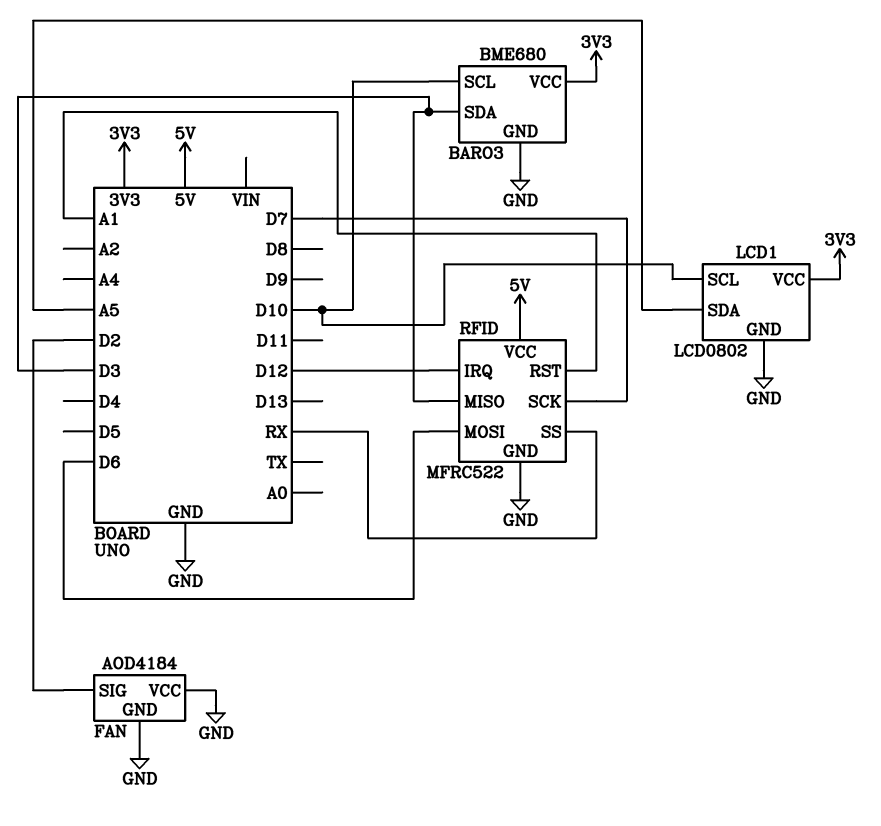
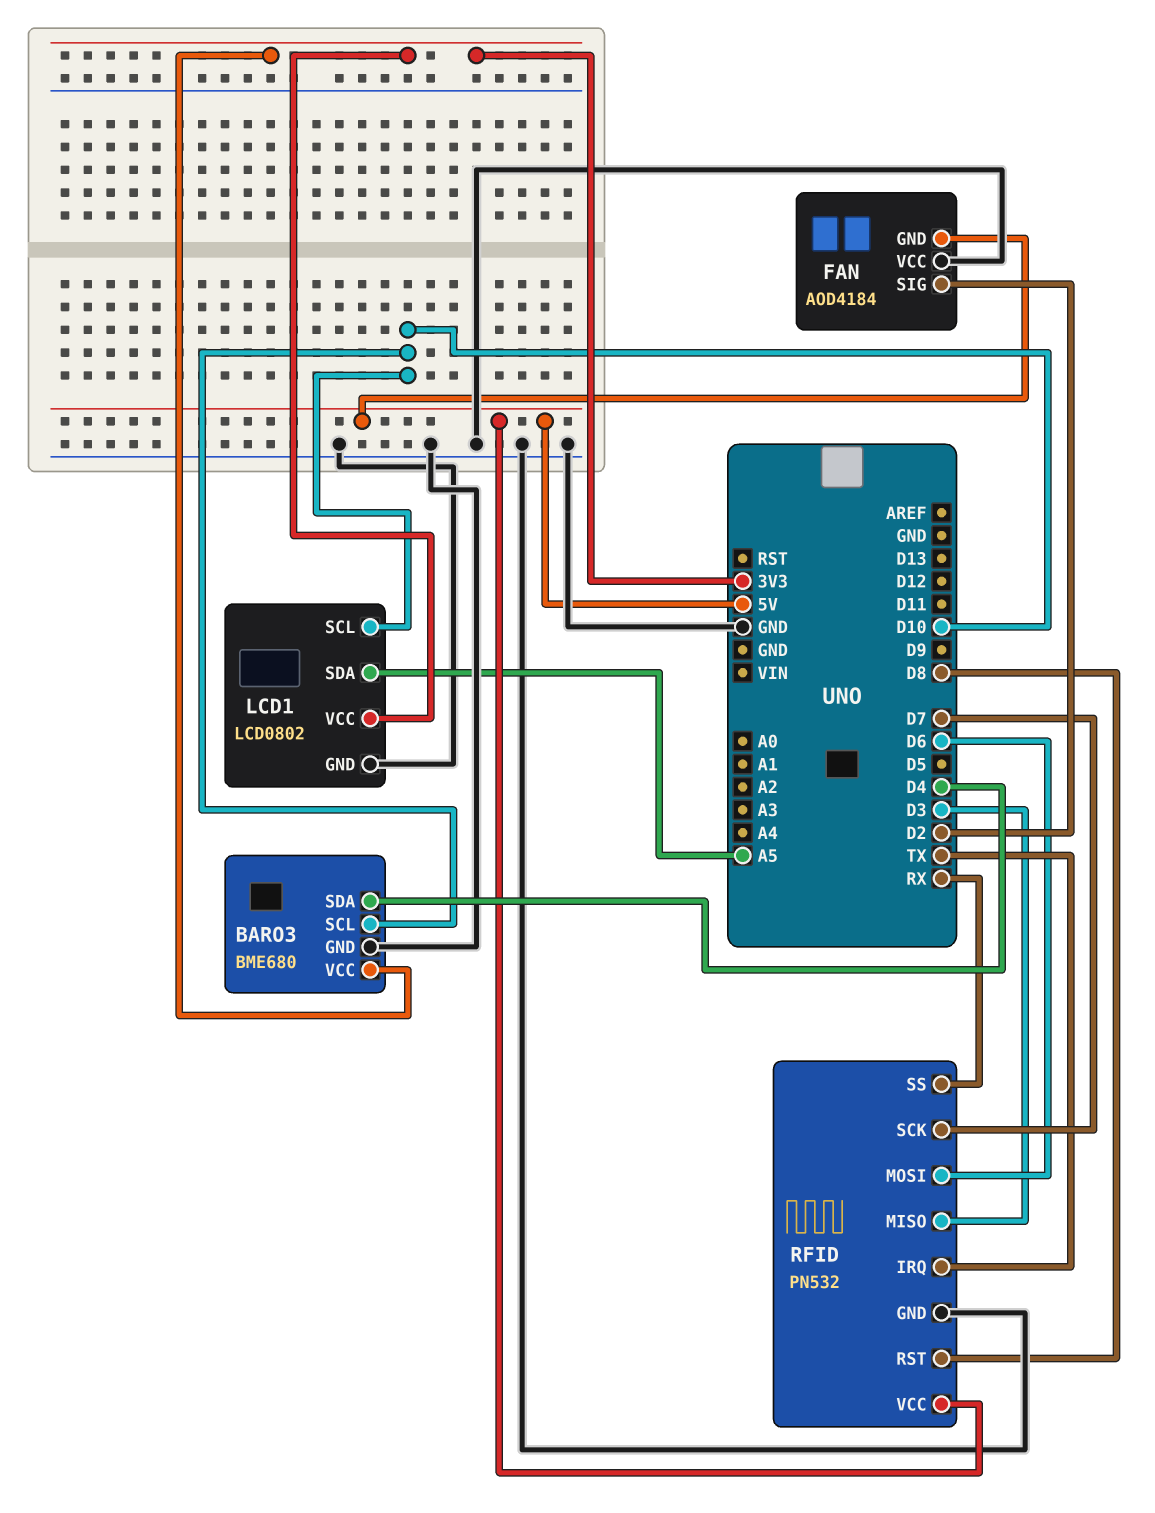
BARO3 pin SDA: D3 -> D4
FAN pin GND: GND -> 5V
RFID: MFRC522 -> PN532
RFID pin IRQ: D12 -> TX
RFID pin RST: A1 -> D8

